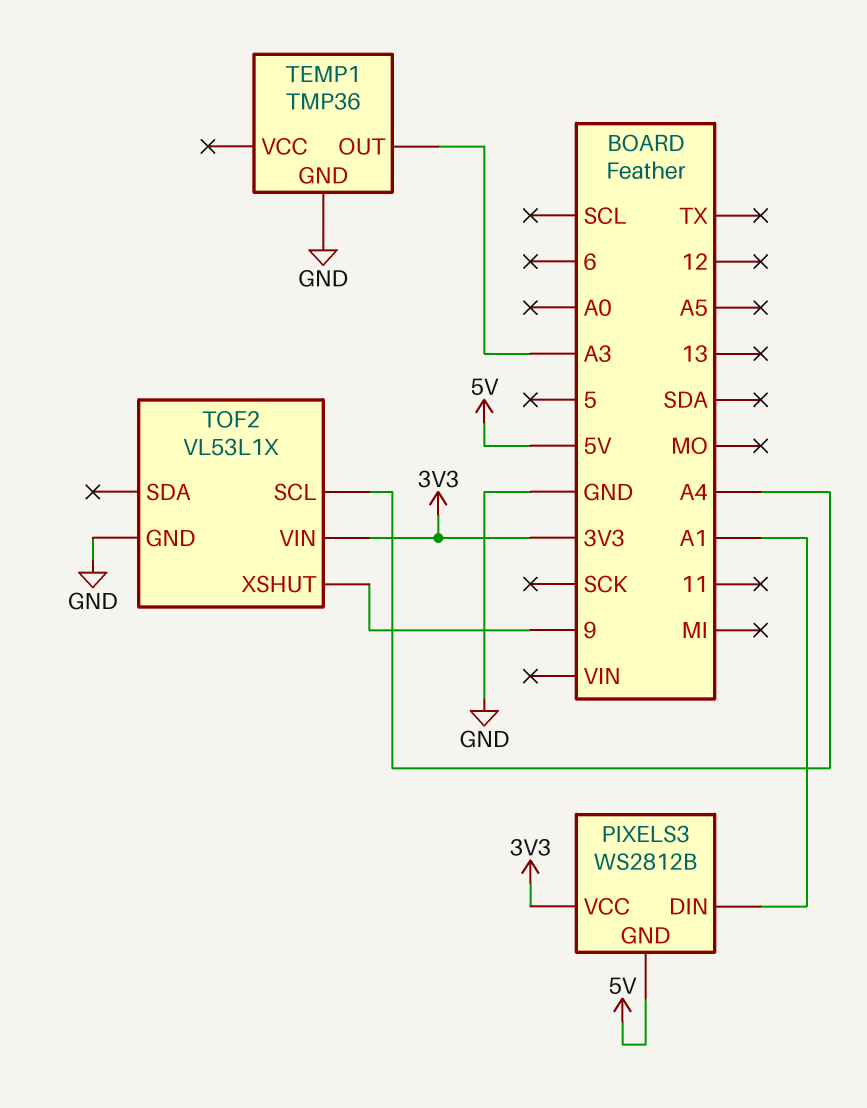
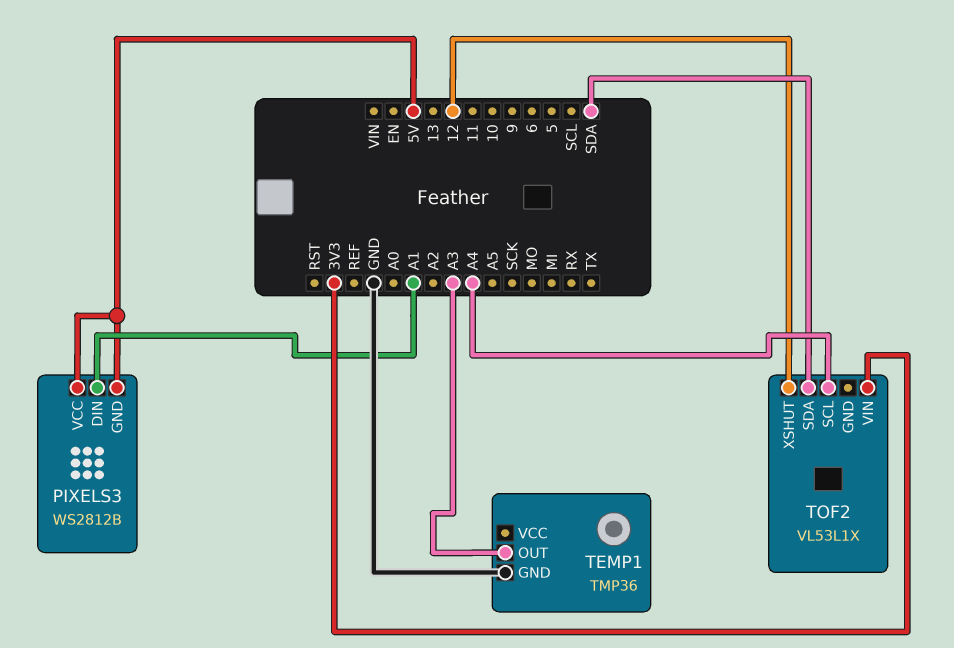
PIXELS3 pin VCC: 3V3 -> 5V
TOF2 pin GND: GND -> none
TOF2 pin SDA: none -> SDA
TOF2 pin XSHUT: 9 -> 12

